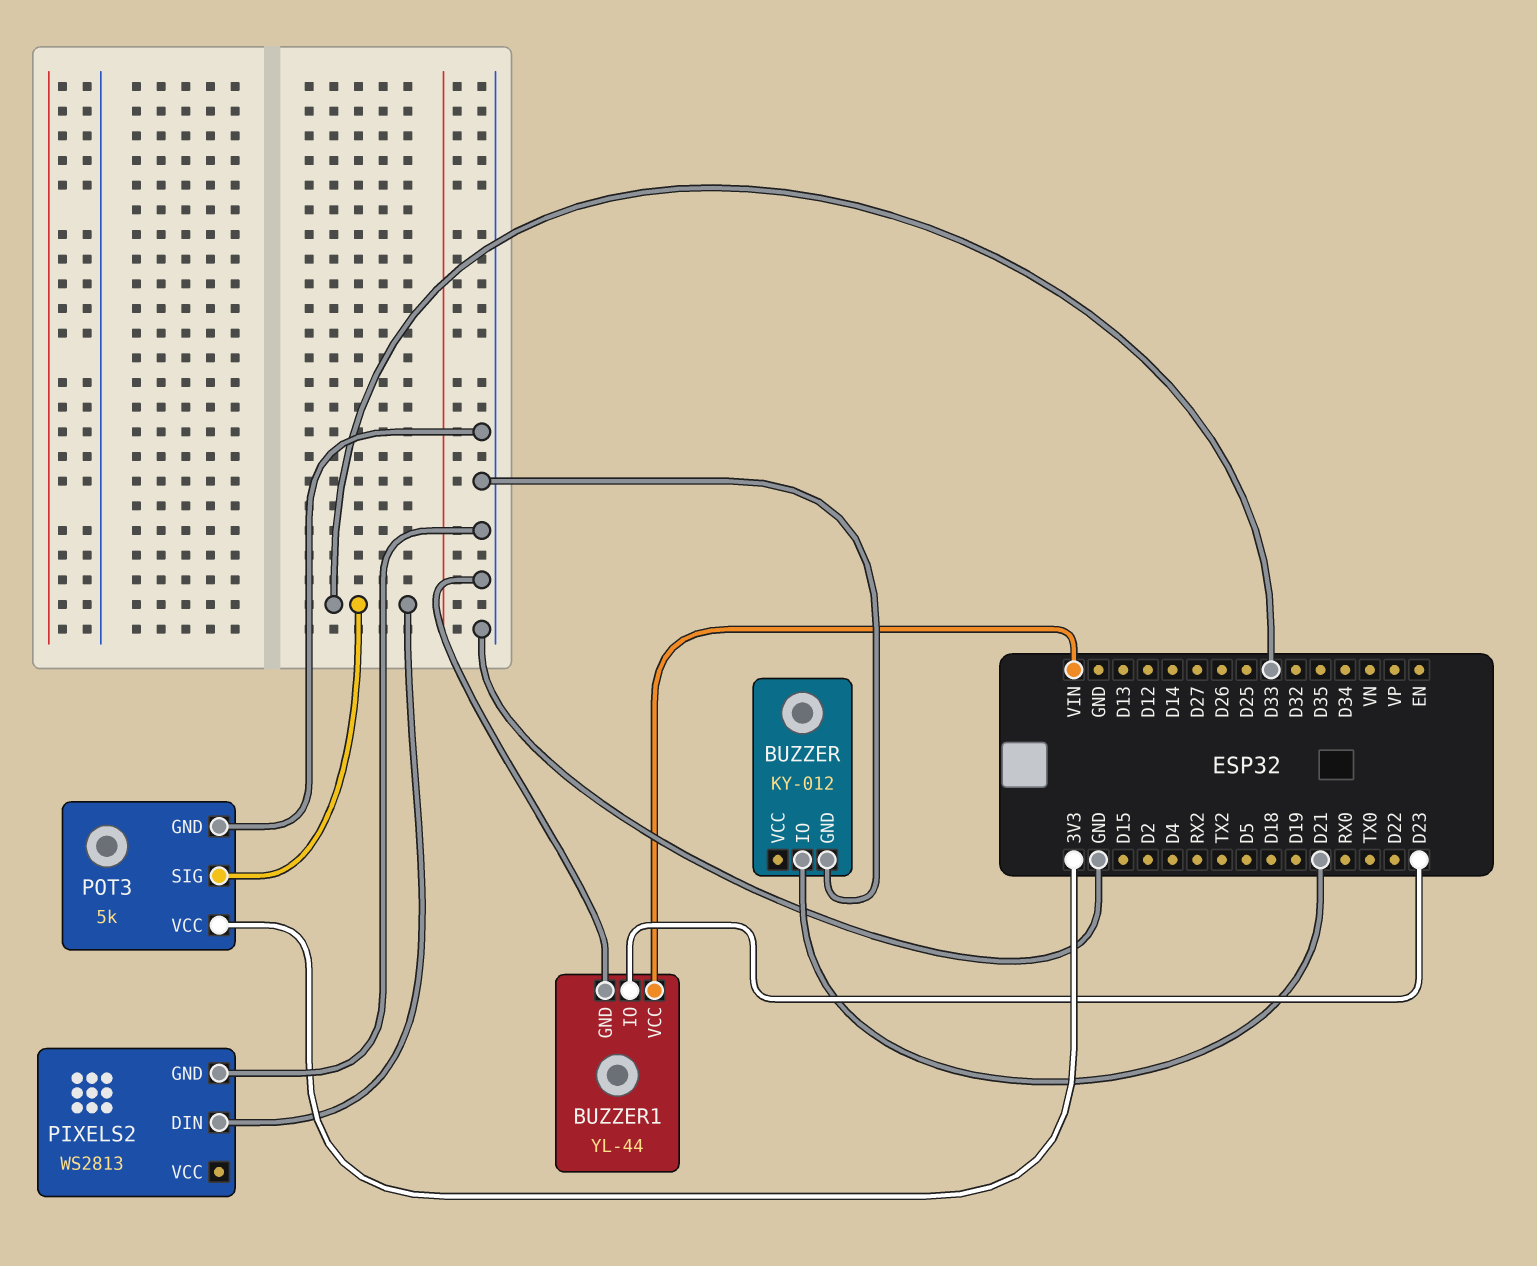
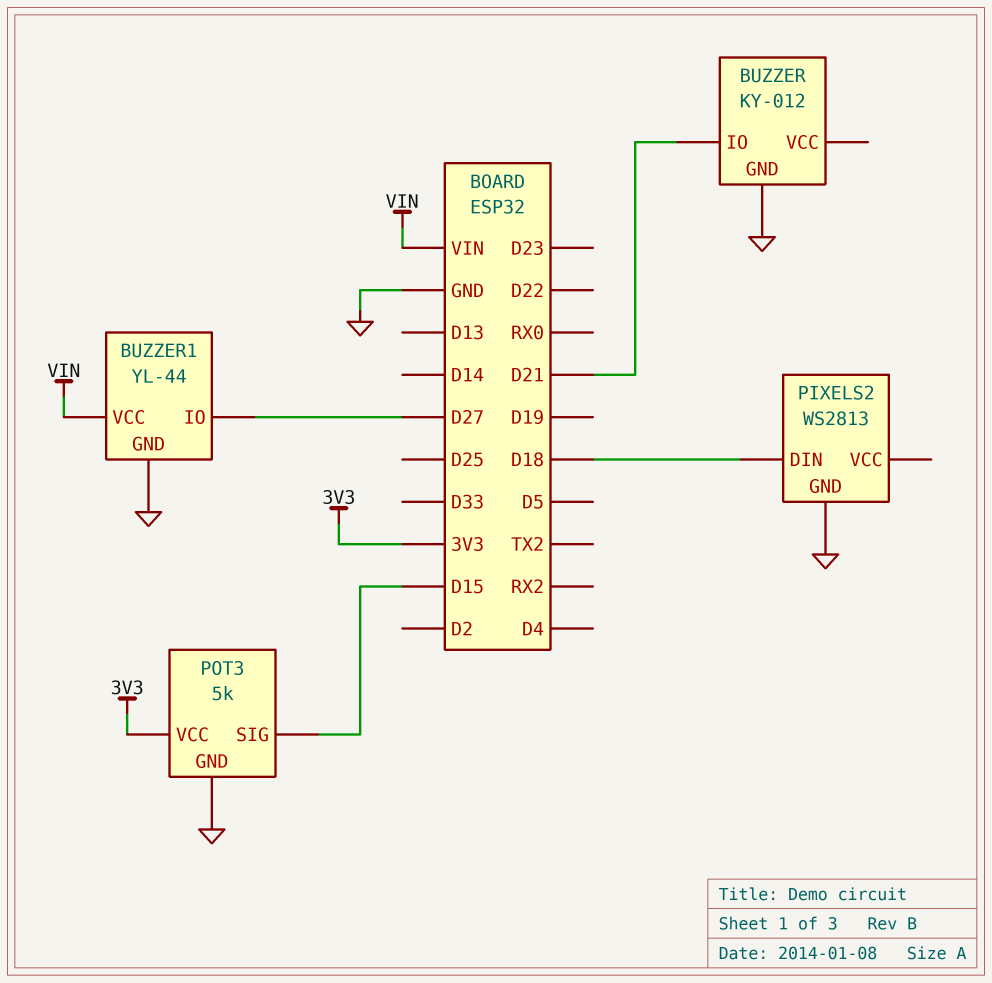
BUZZER1 pin IO: D23 -> D27
PIXELS2 pin DIN: D33 -> D18
POT3 pin SIG: D33 -> D15

